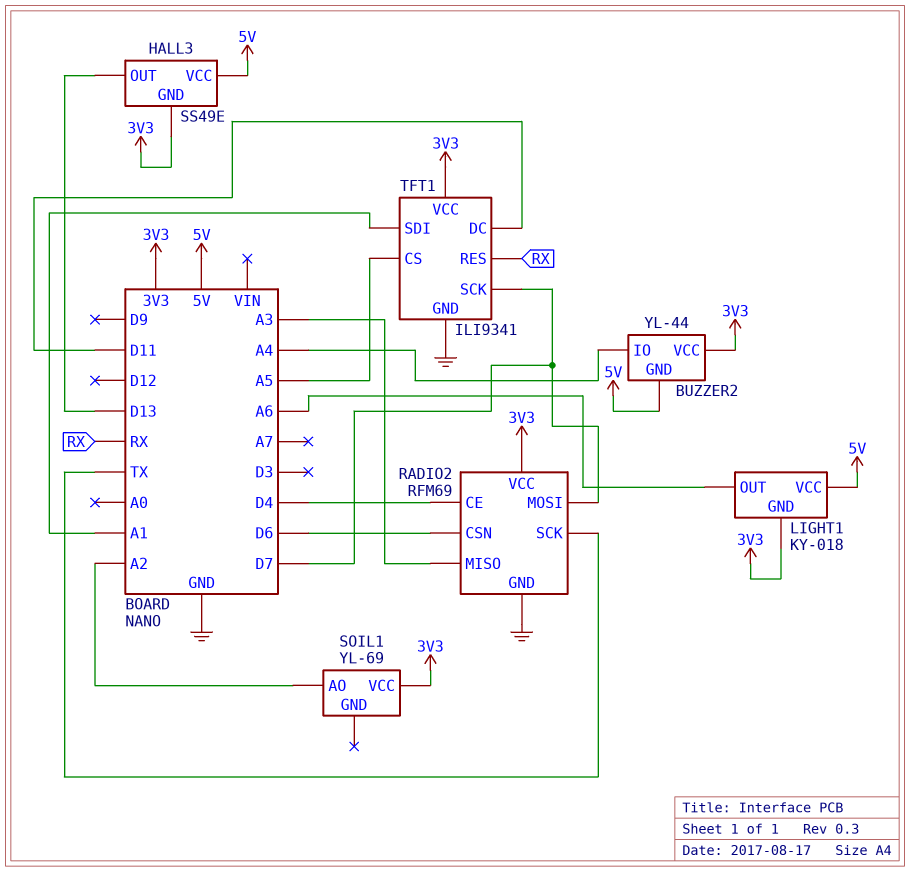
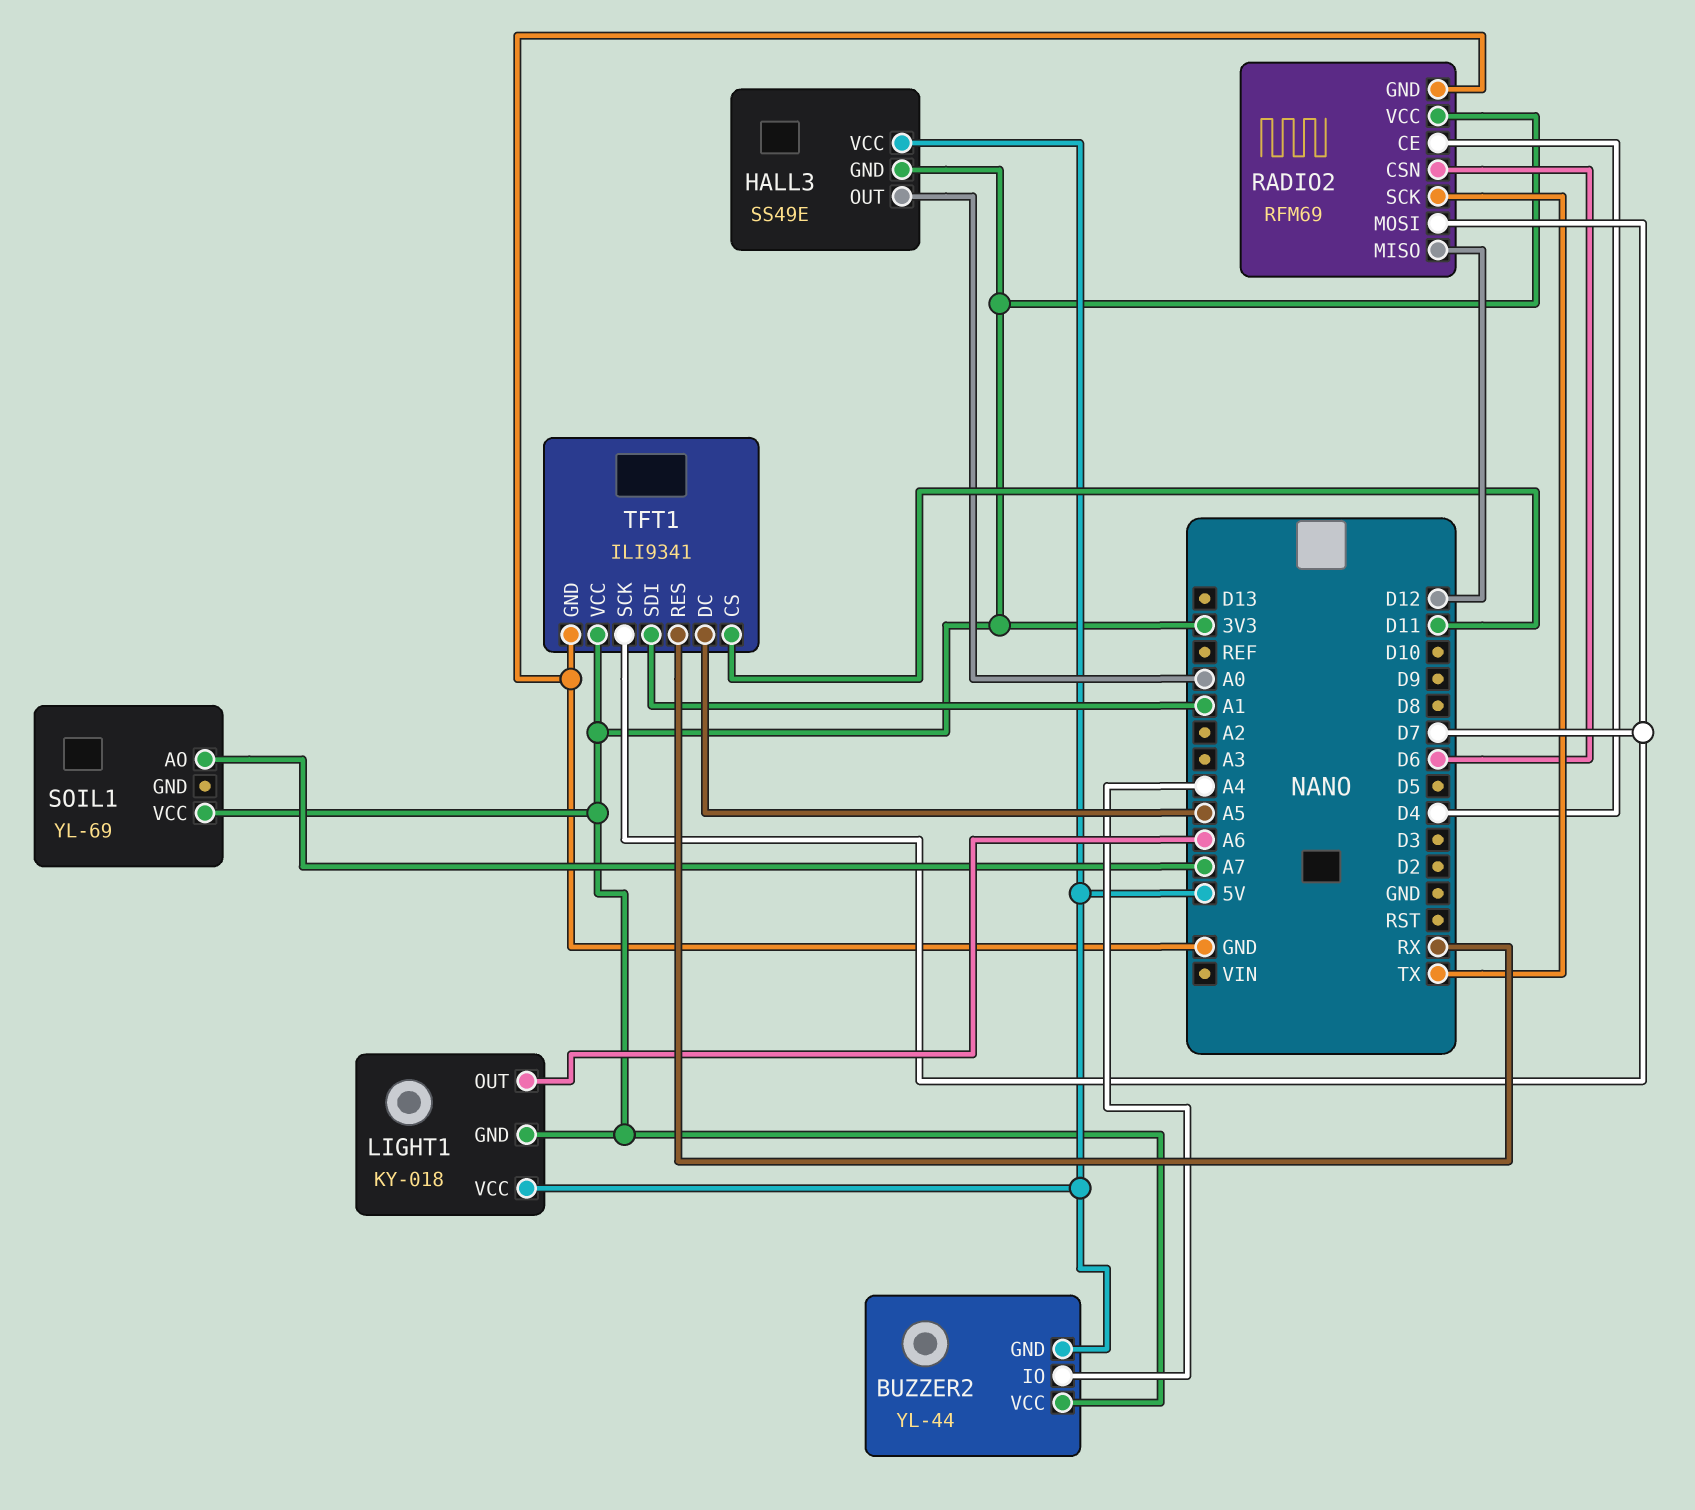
HALL3 pin OUT: D13 -> A0
RADIO2 pin MISO: A3 -> D12
SOIL1 pin AO: A2 -> A7
TFT1 pin CS: A5 -> D11
TFT1 pin DC: D11 -> A5

